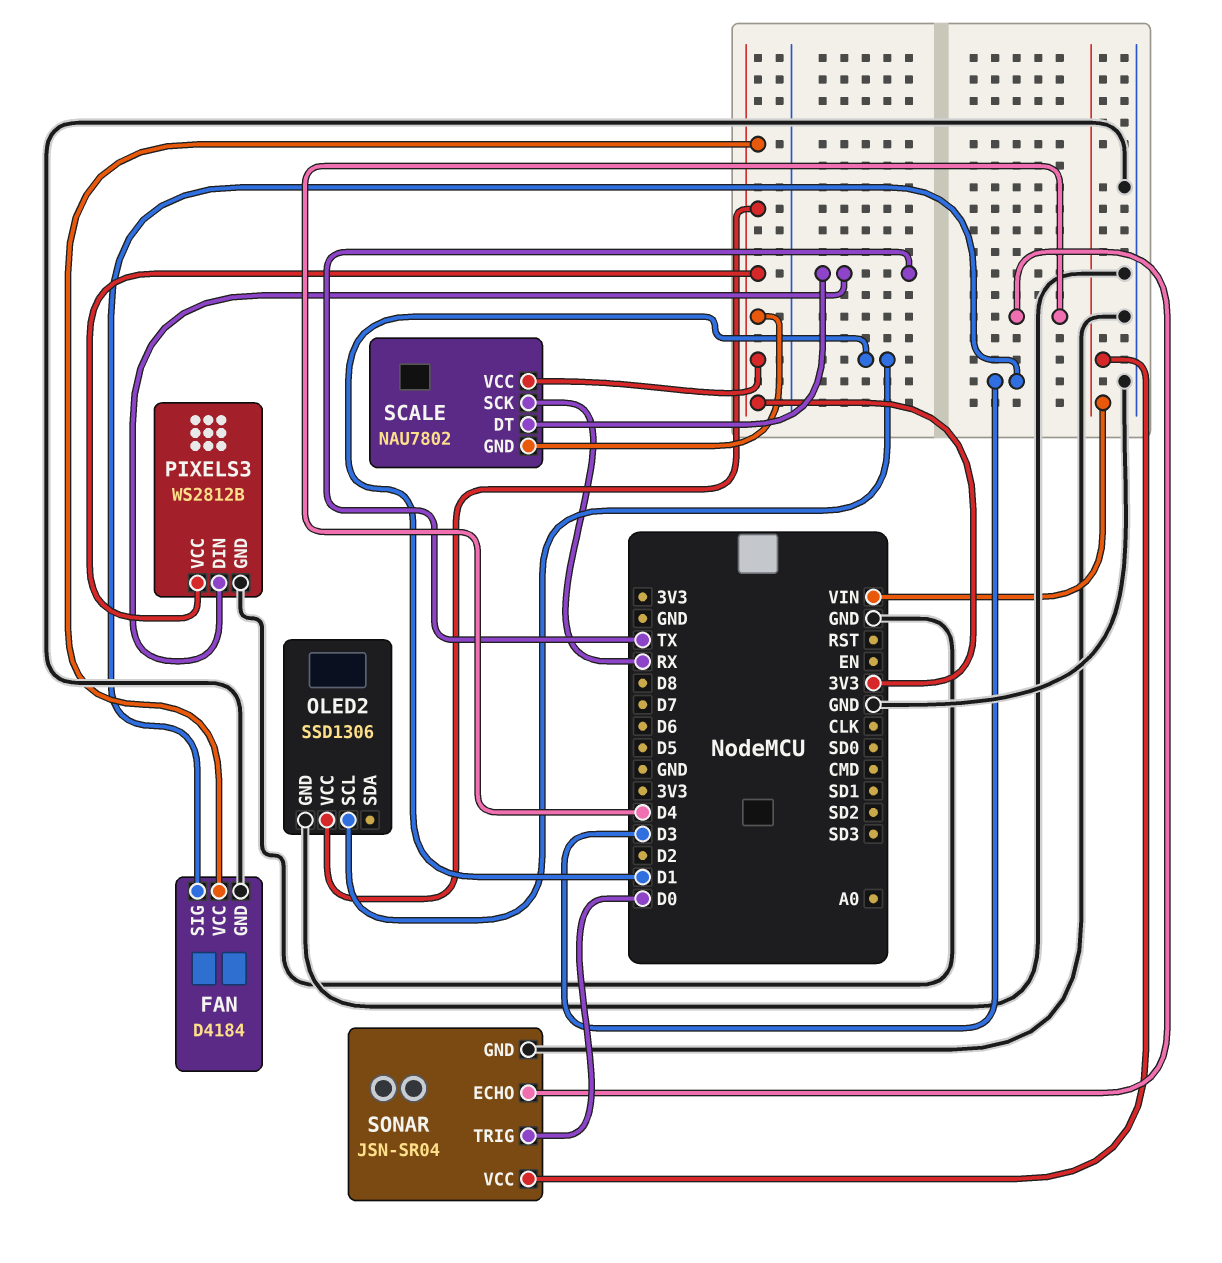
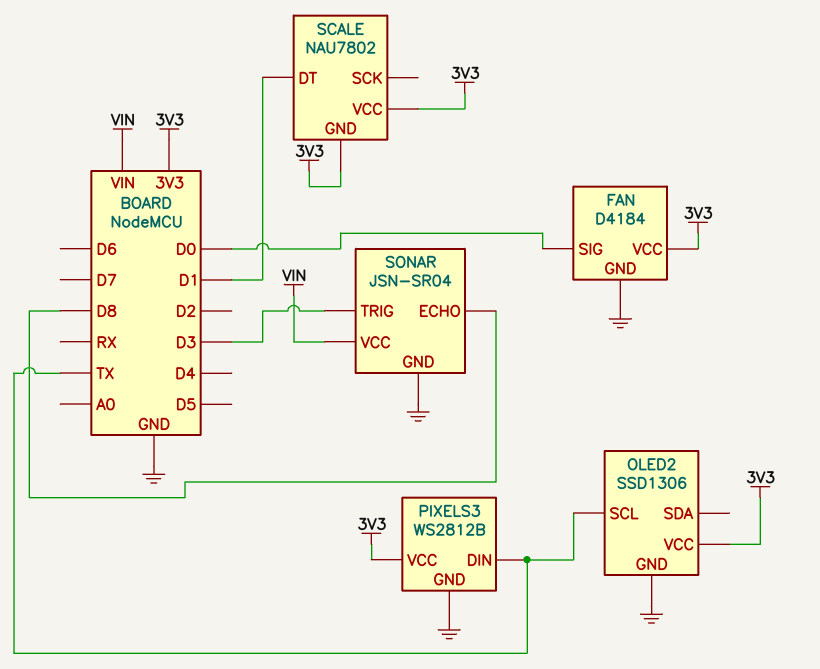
FAN pin SIG: D3 -> D0
OLED2 pin SCL: D1 -> TX
SCALE pin DT: TX -> D1
SCALE pin SCK: RX -> none
SONAR pin ECHO: D4 -> D8
SONAR pin TRIG: D0 -> D3

